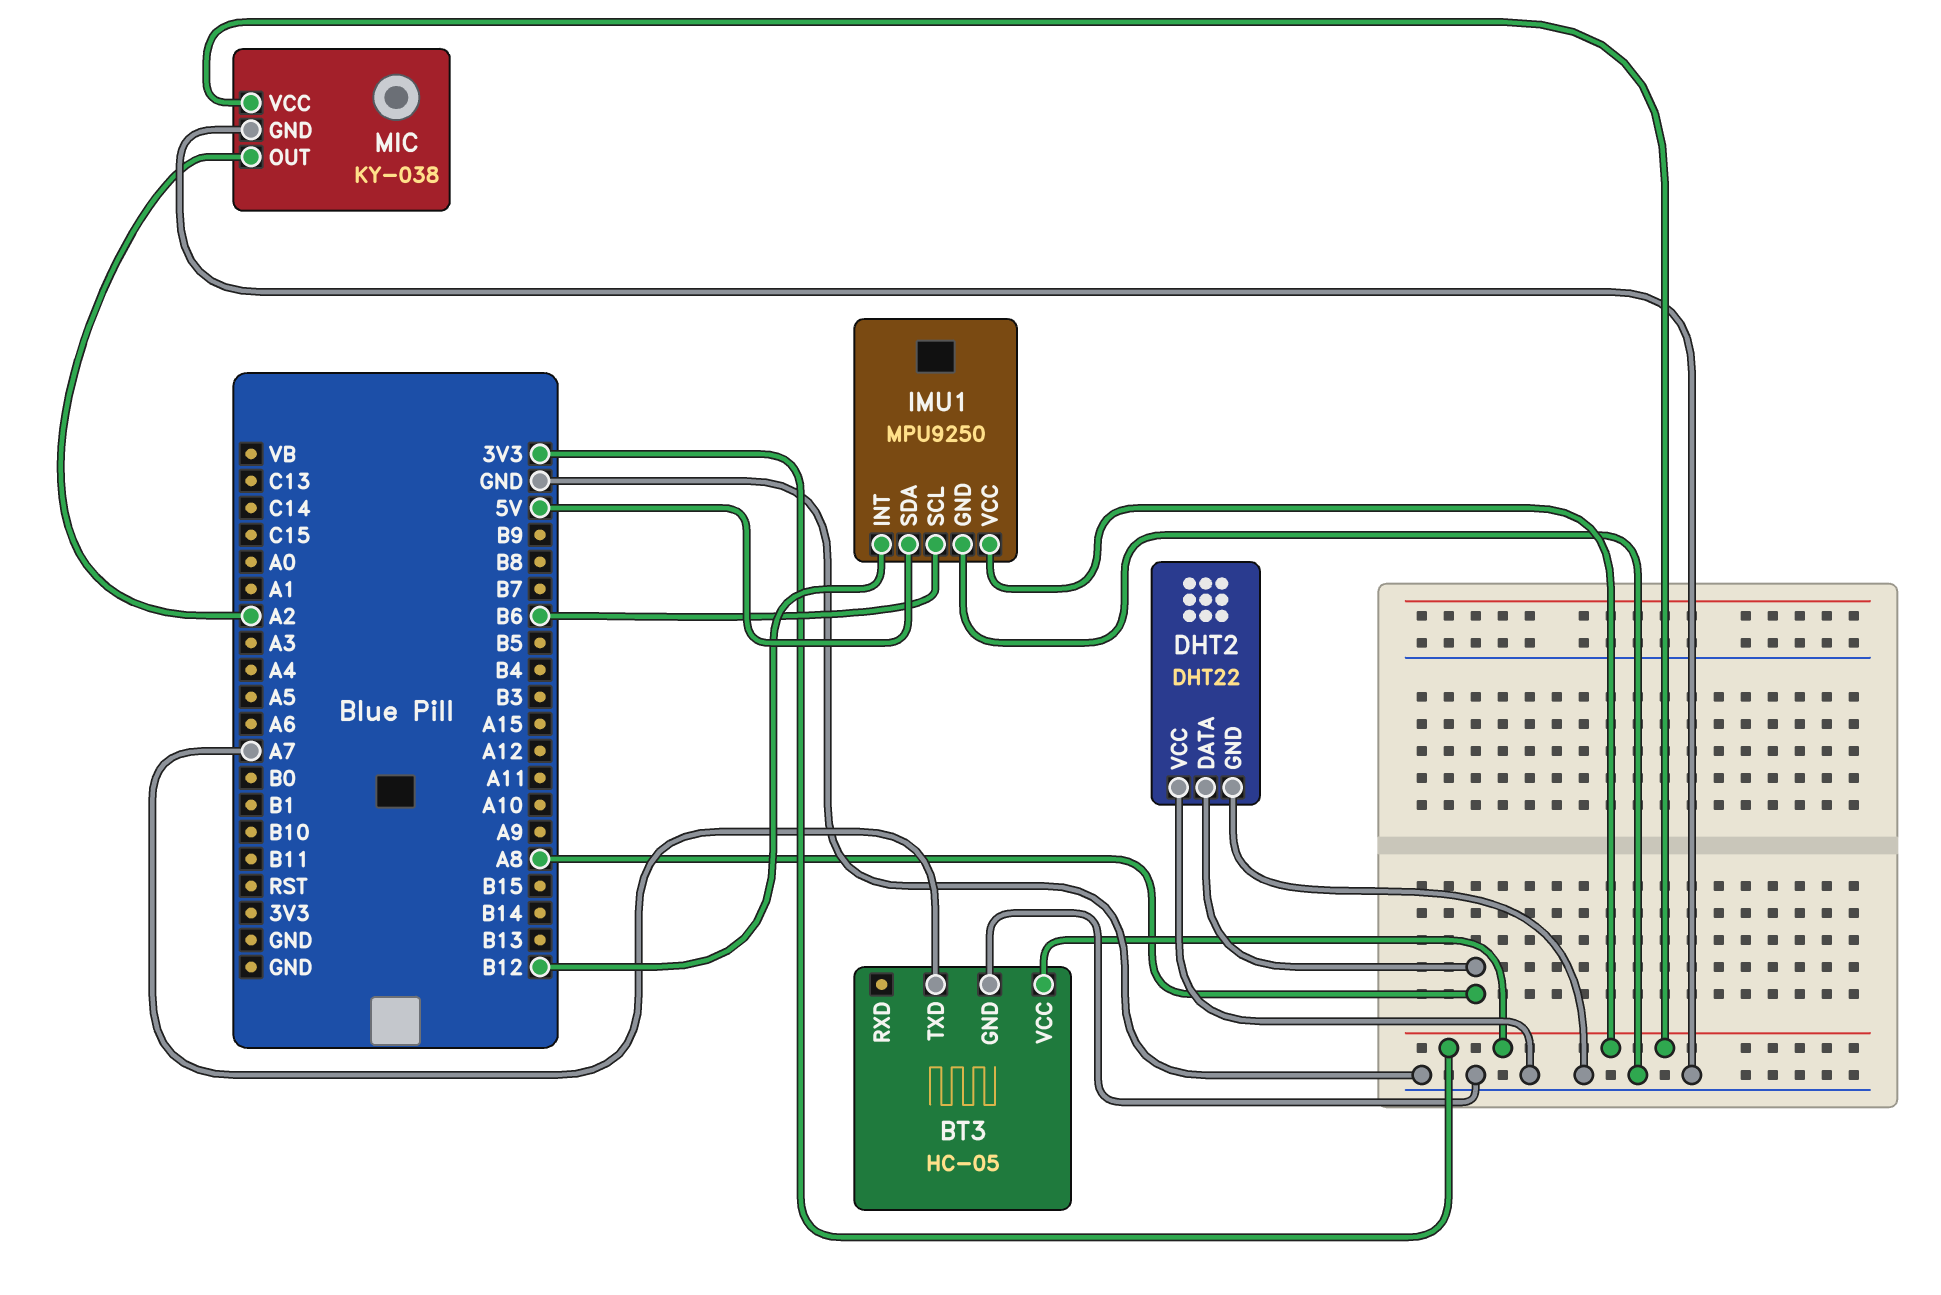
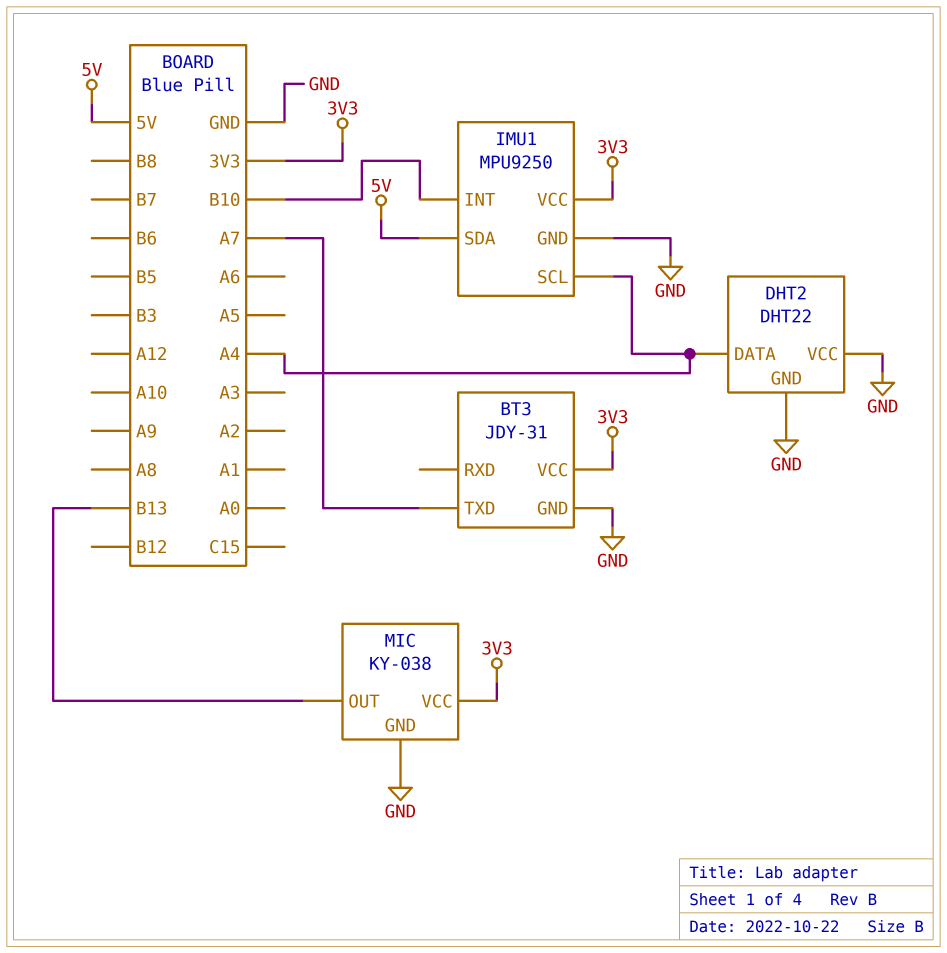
BT3: HC-05 -> JDY-31
DHT2 pin DATA: A8 -> A4
IMU1 pin INT: B12 -> B10
IMU1 pin SCL: B6 -> A4
MIC pin OUT: A2 -> B13

